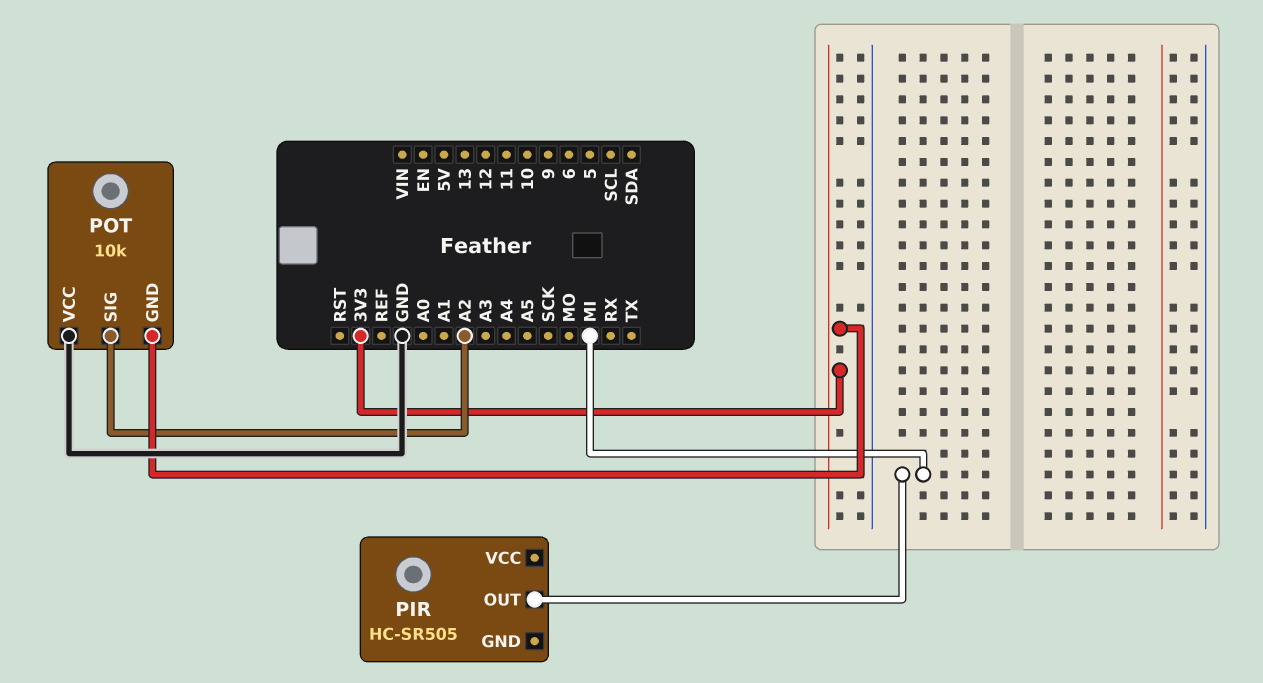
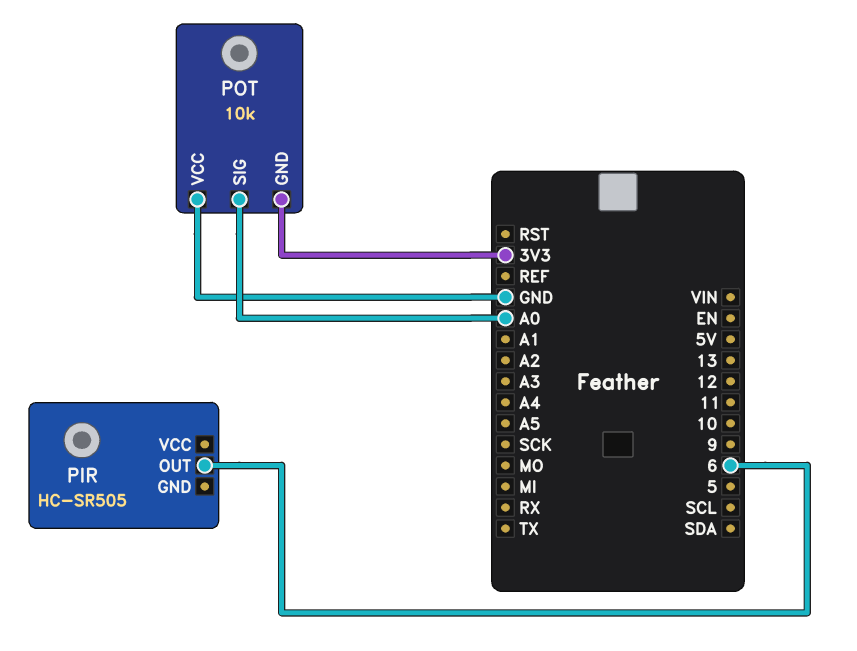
PIR pin OUT: MI -> 6
POT pin SIG: A2 -> A0

